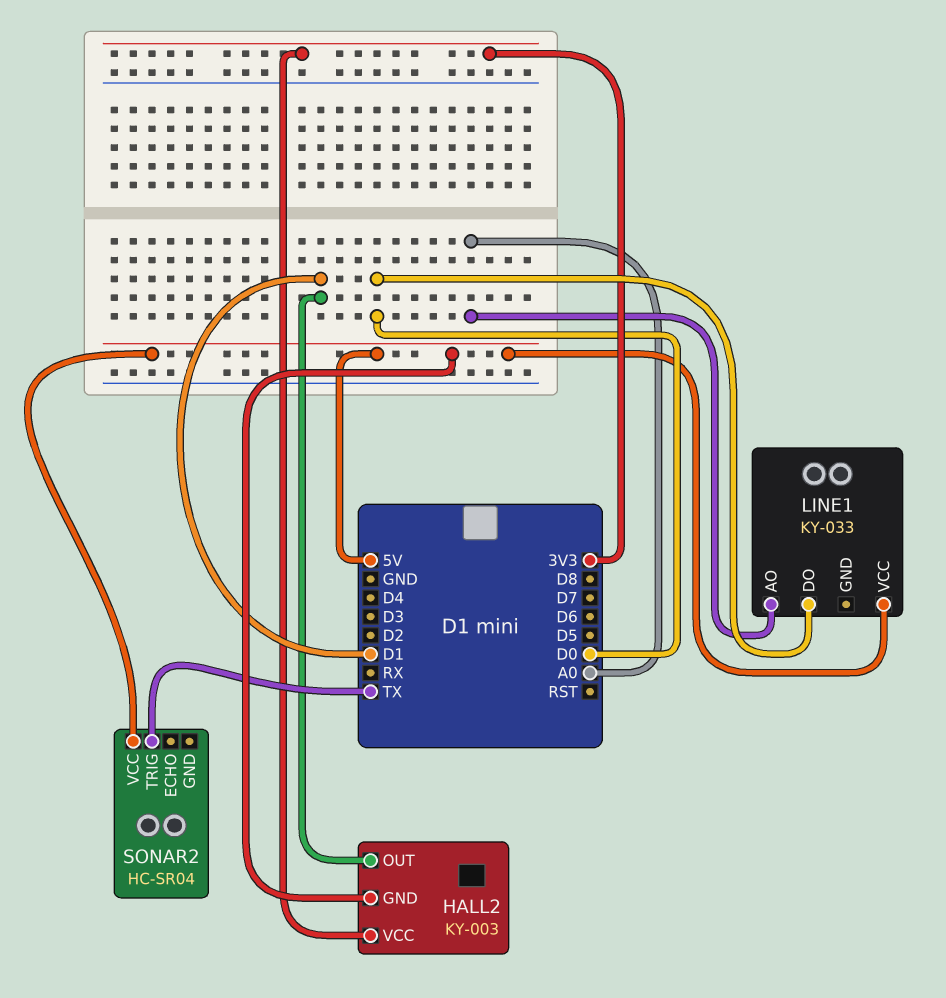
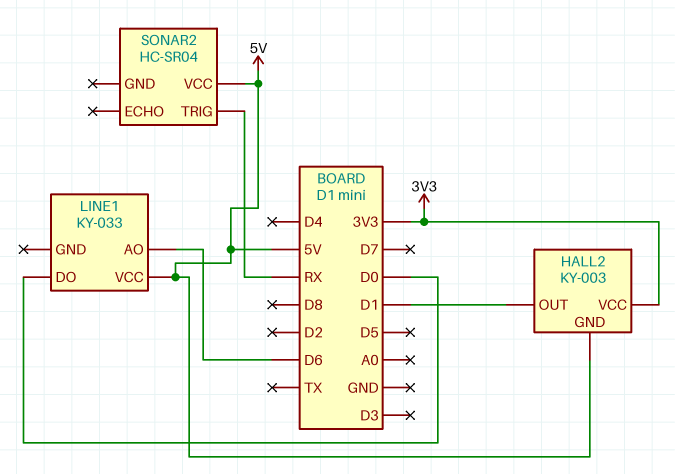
LINE1 pin AO: A0 -> D6
SONAR2 pin TRIG: TX -> RX

